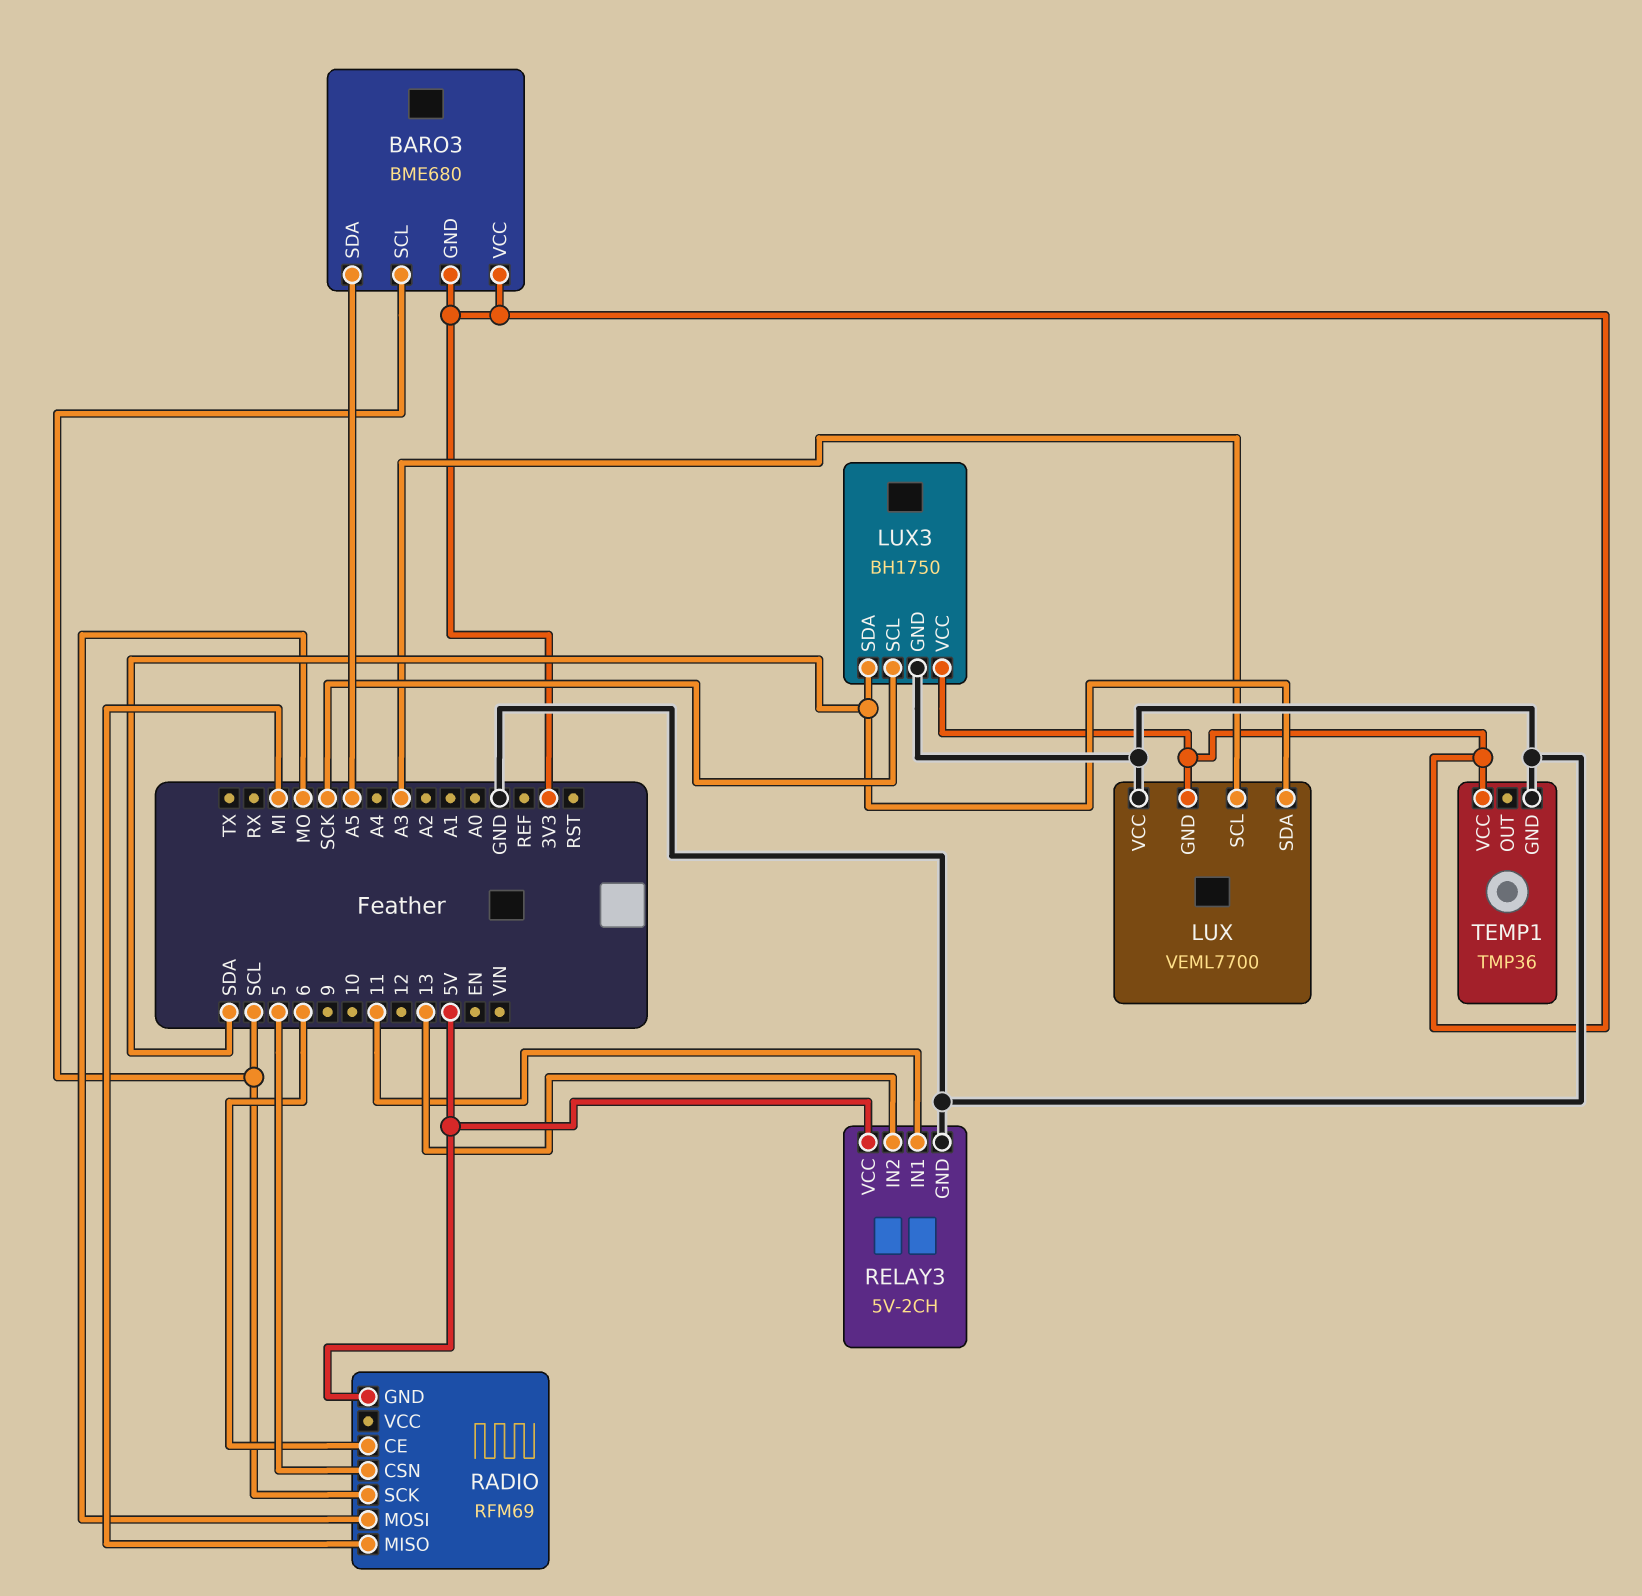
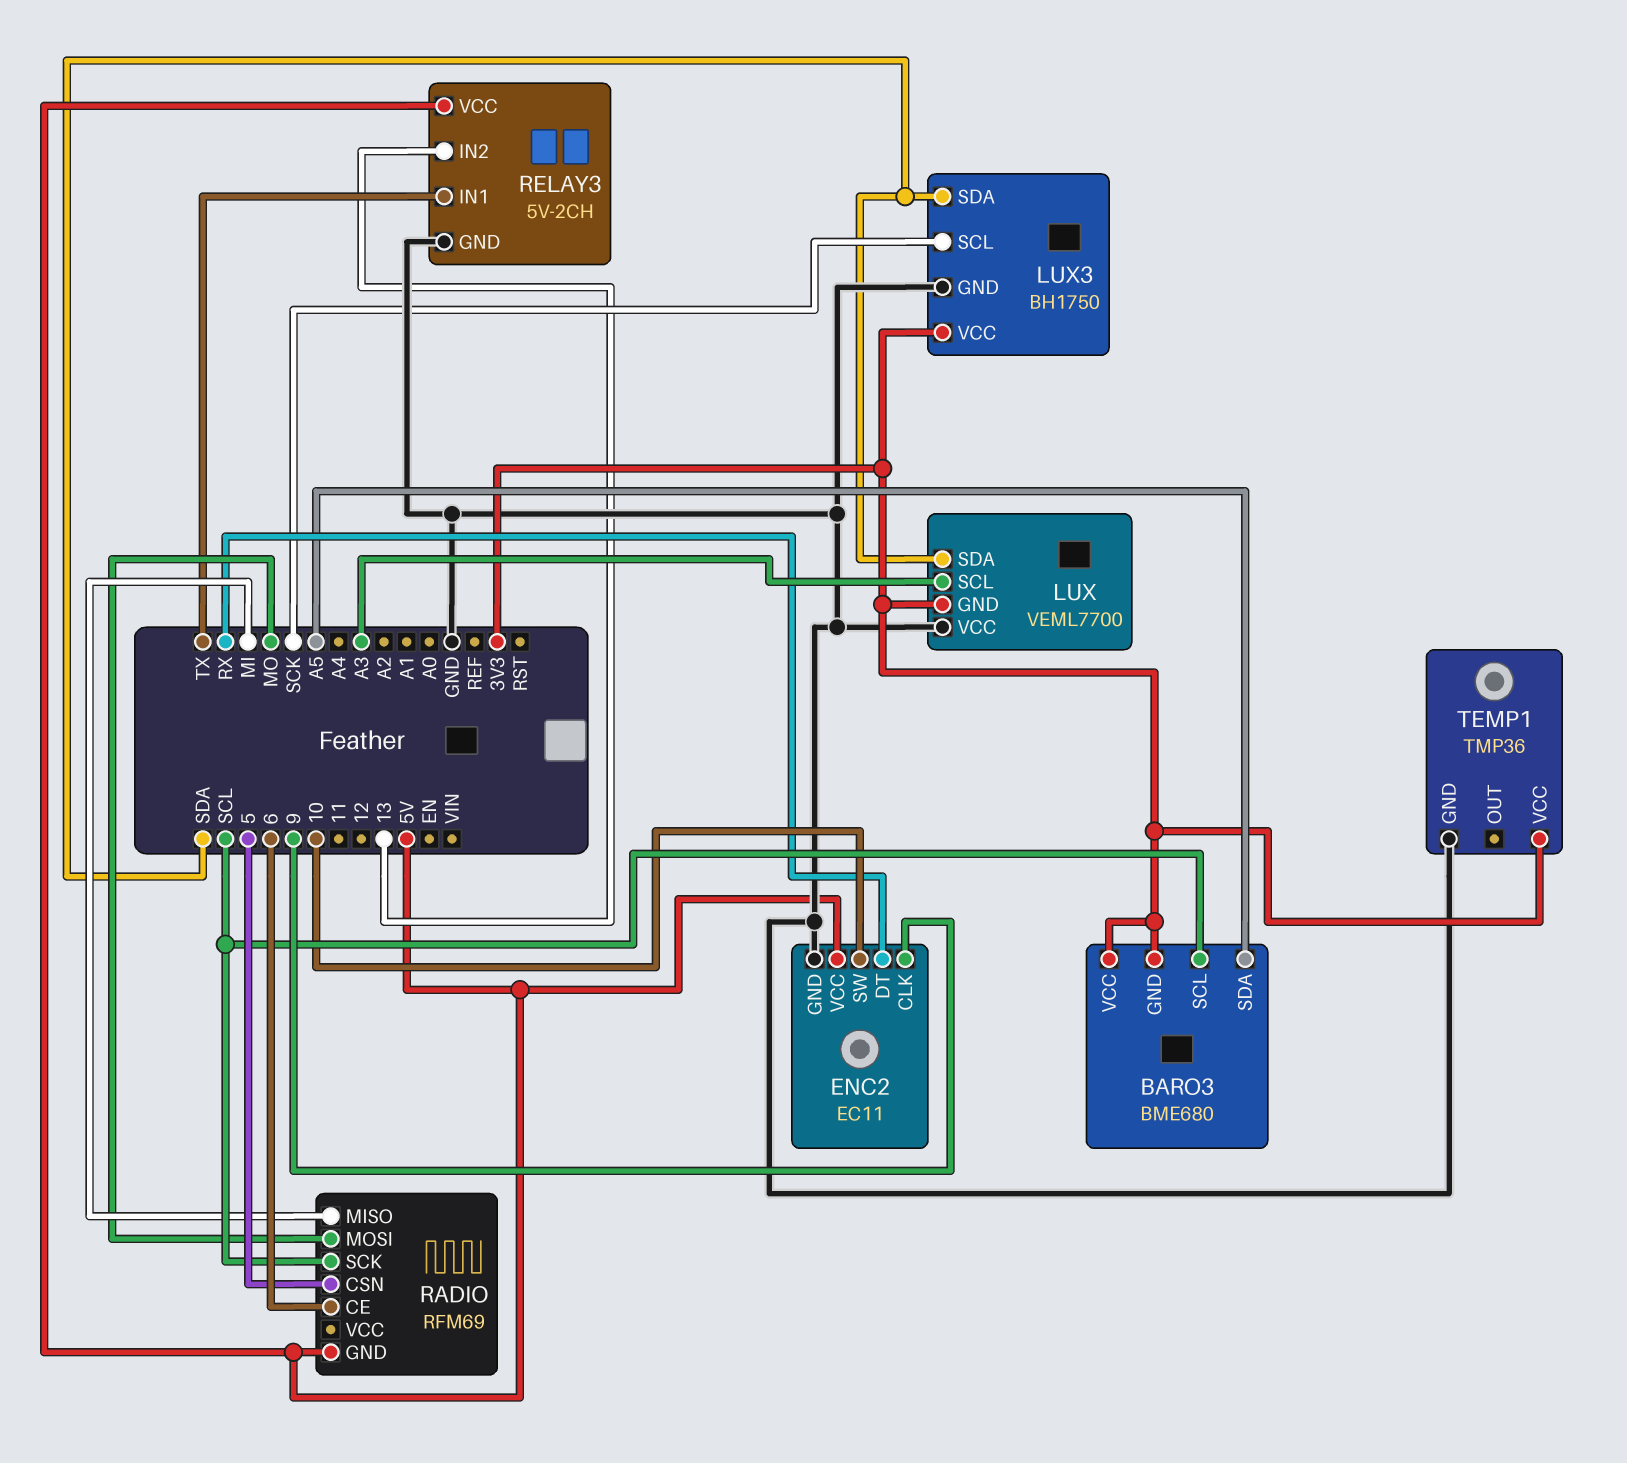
ENC2: none -> EC11
ENC2 pin CLK: none -> 9
ENC2 pin DT: none -> RX
ENC2 pin GND: none -> GND
ENC2 pin SW: none -> 10
ENC2 pin VCC: none -> 5V
RELAY3 pin IN1: 11 -> TX

